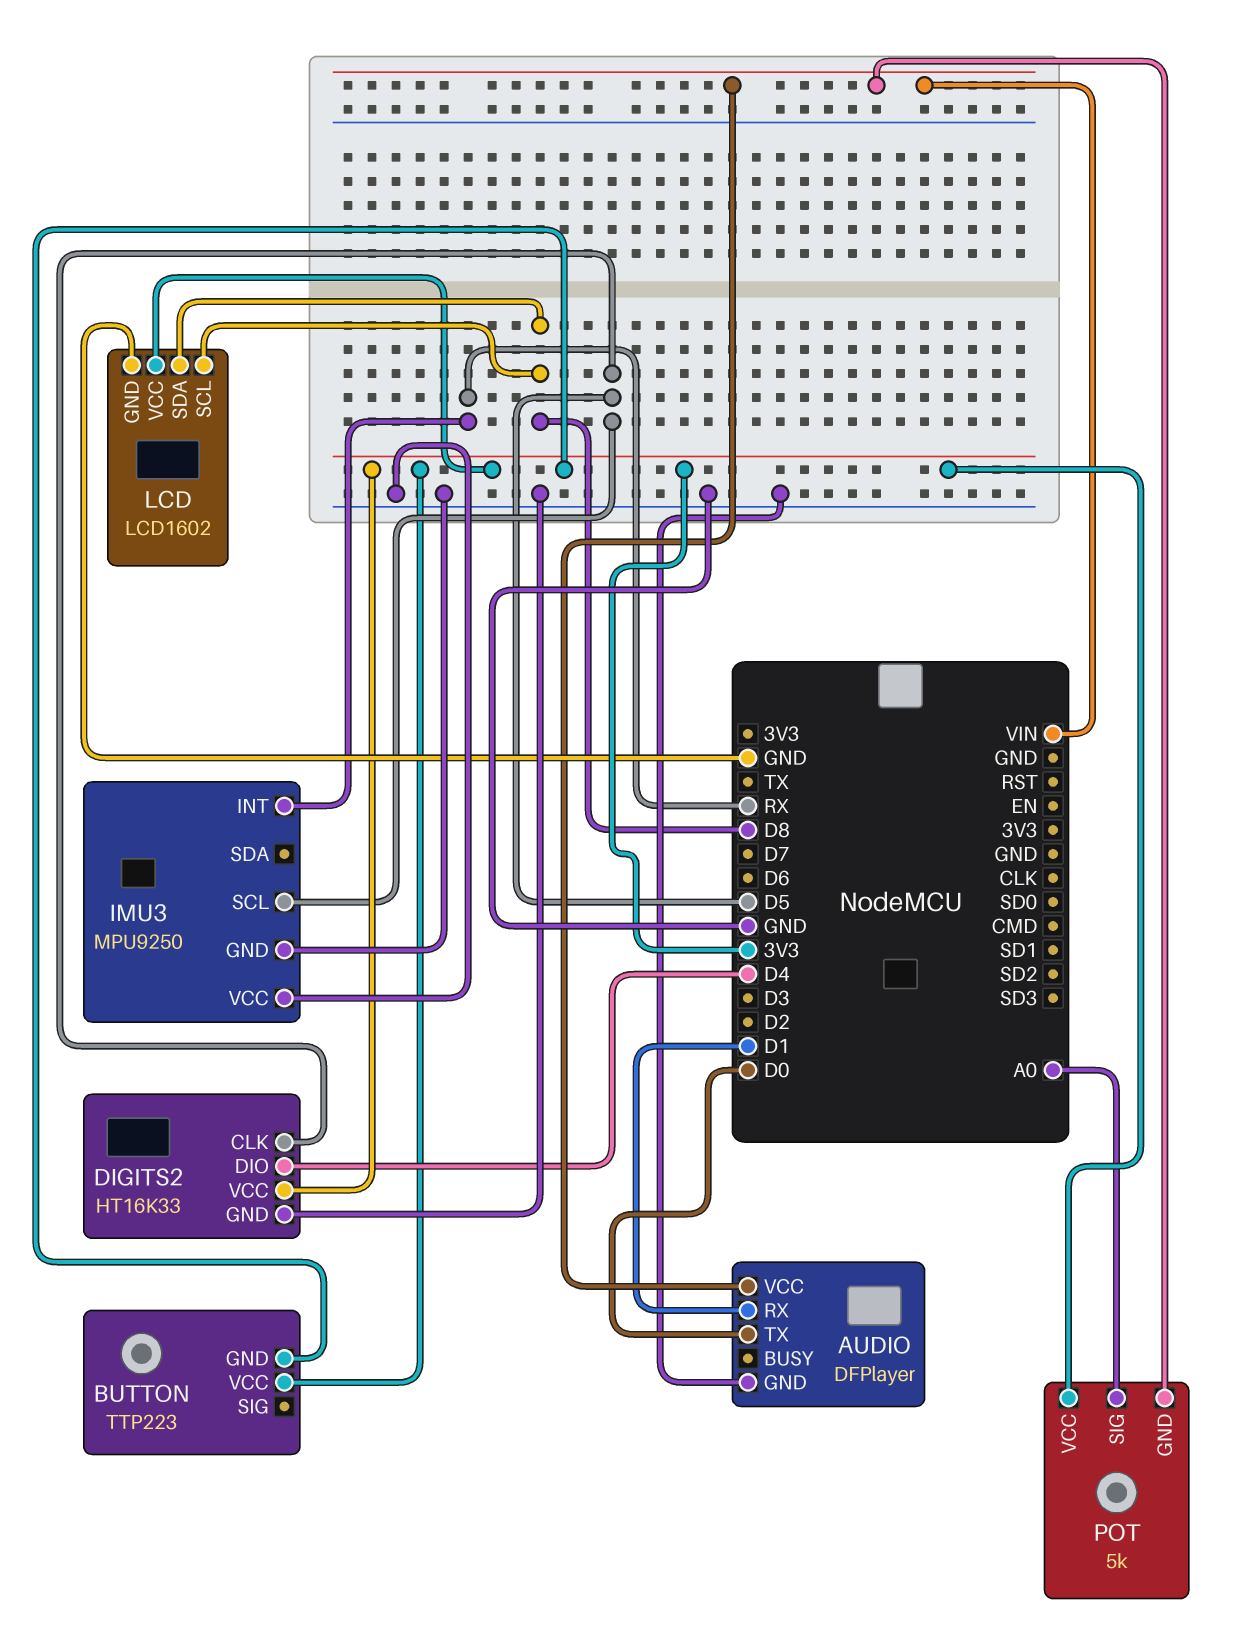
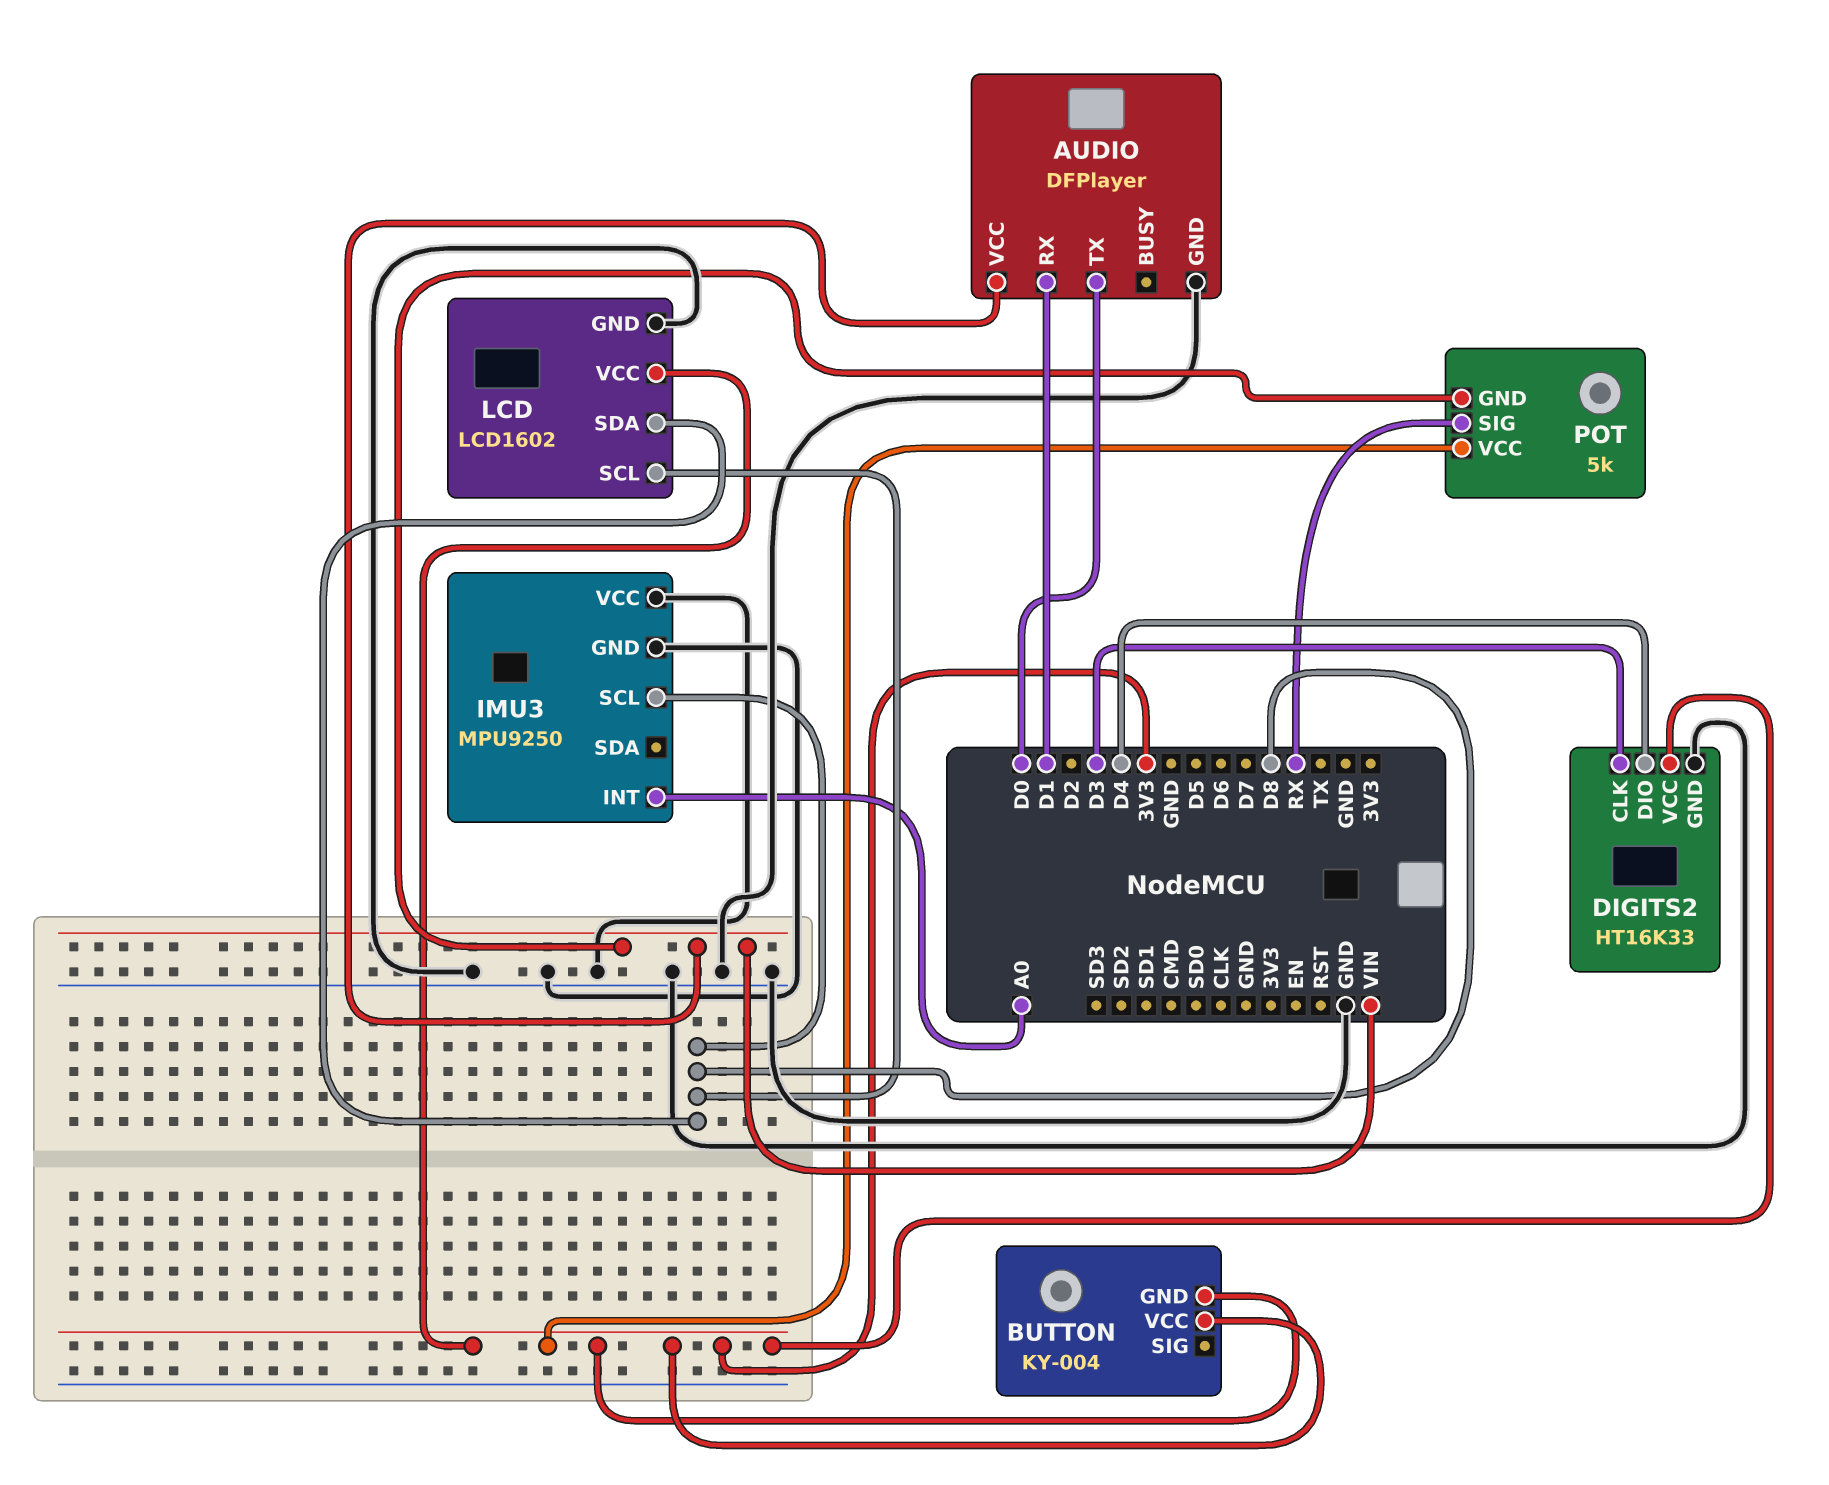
BUTTON: TTP223 -> KY-004
DIGITS2 pin CLK: D5 -> D3
IMU3 pin INT: RX -> A0
IMU3 pin SCL: D5 -> D8
POT pin SIG: A0 -> RX

